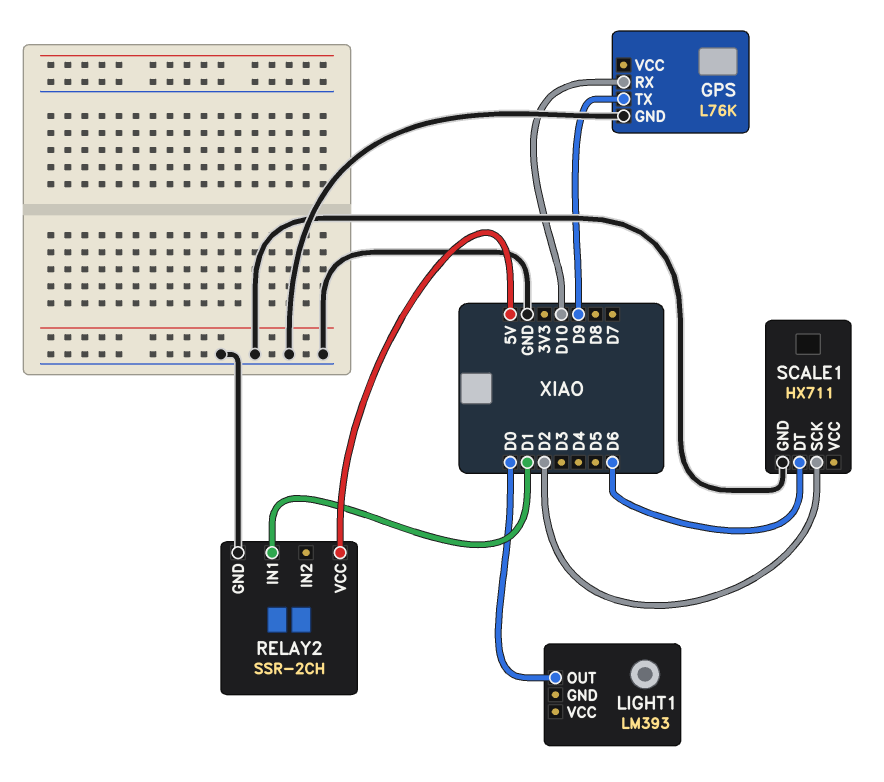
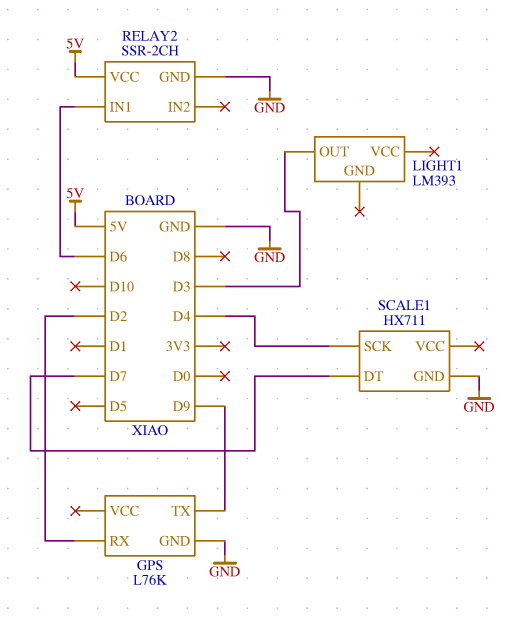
GPS pin RX: D10 -> D2
LIGHT1 pin OUT: D0 -> D3
RELAY2 pin IN1: D1 -> D6
SCALE1 pin DT: D6 -> D7
SCALE1 pin SCK: D2 -> D4

